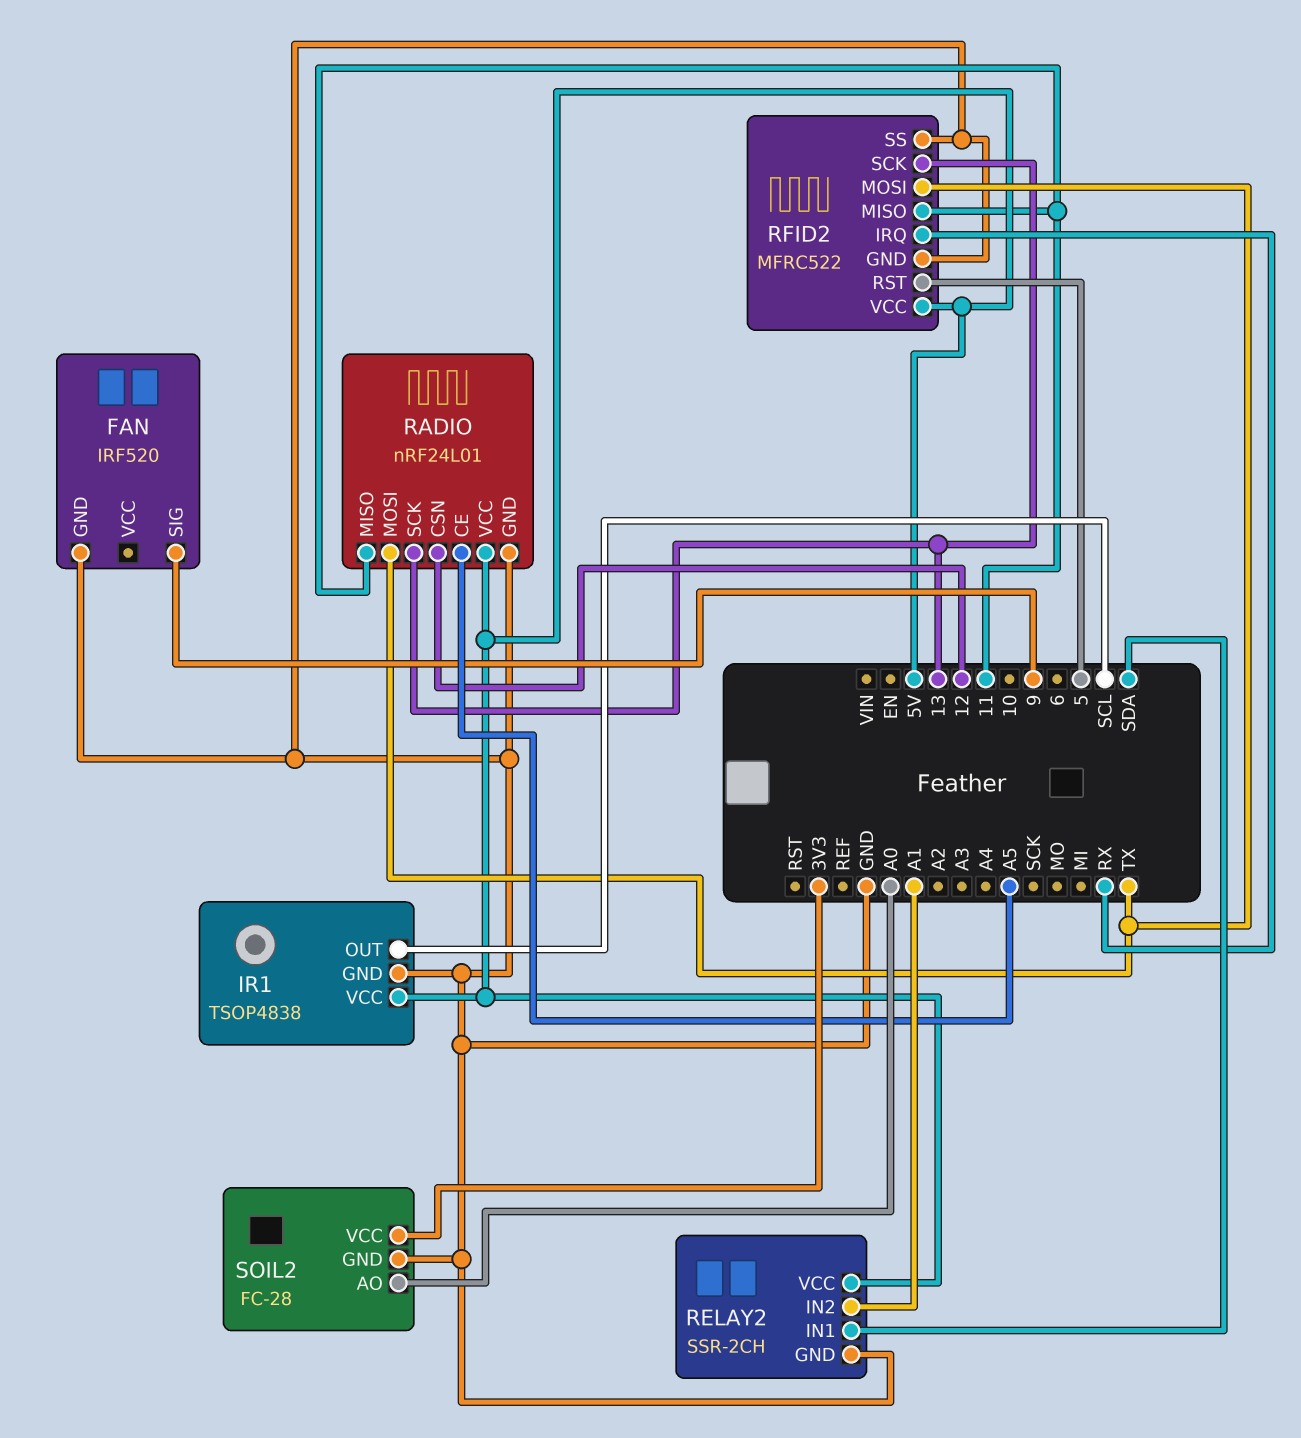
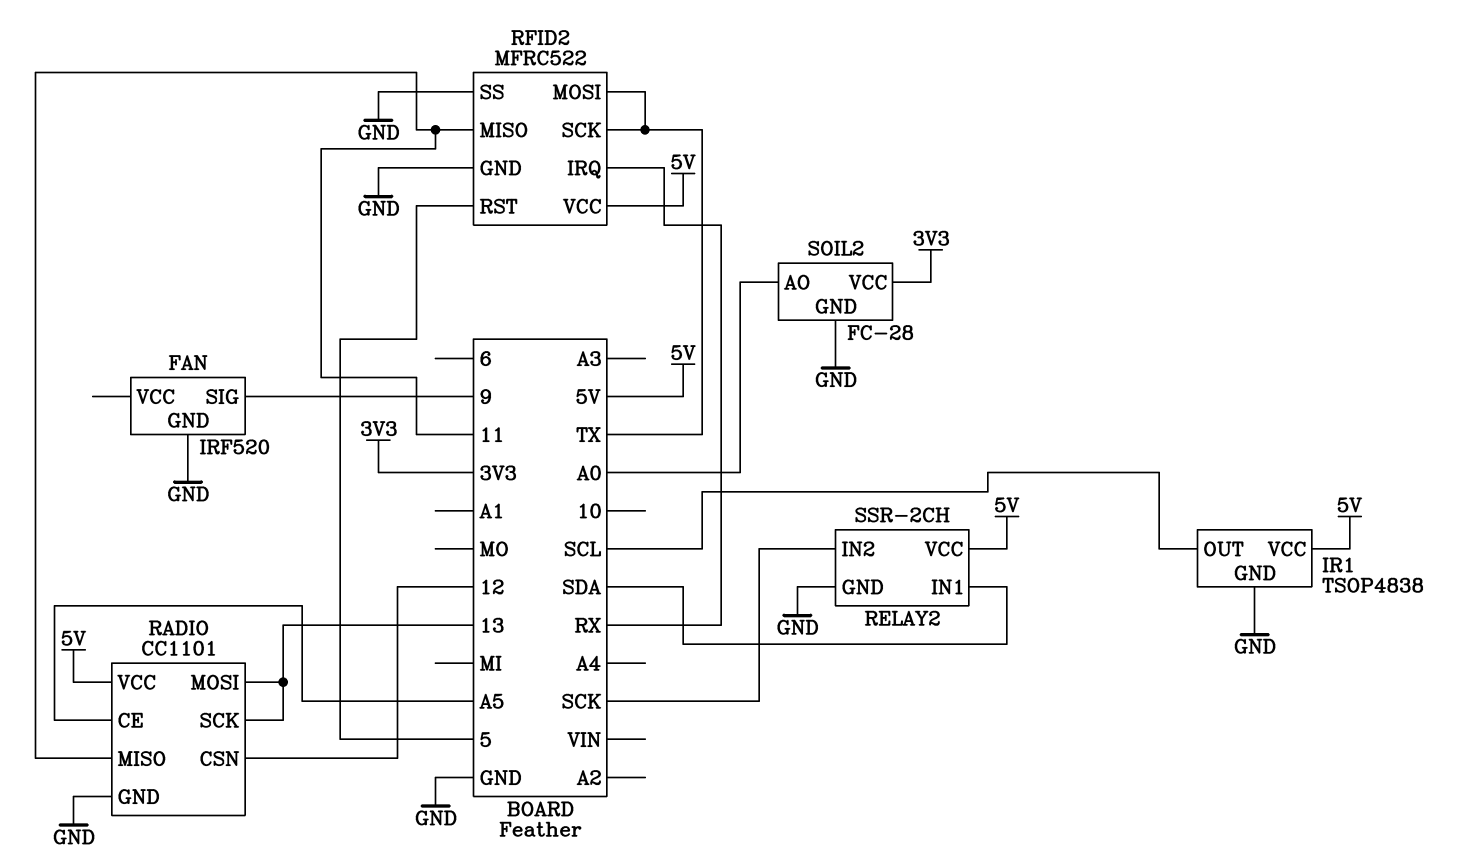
RADIO: nRF24L01 -> CC1101
RADIO pin MOSI: TX -> 13
RELAY2 pin IN2: A1 -> SCK
RFID2 pin SCK: 13 -> TX

